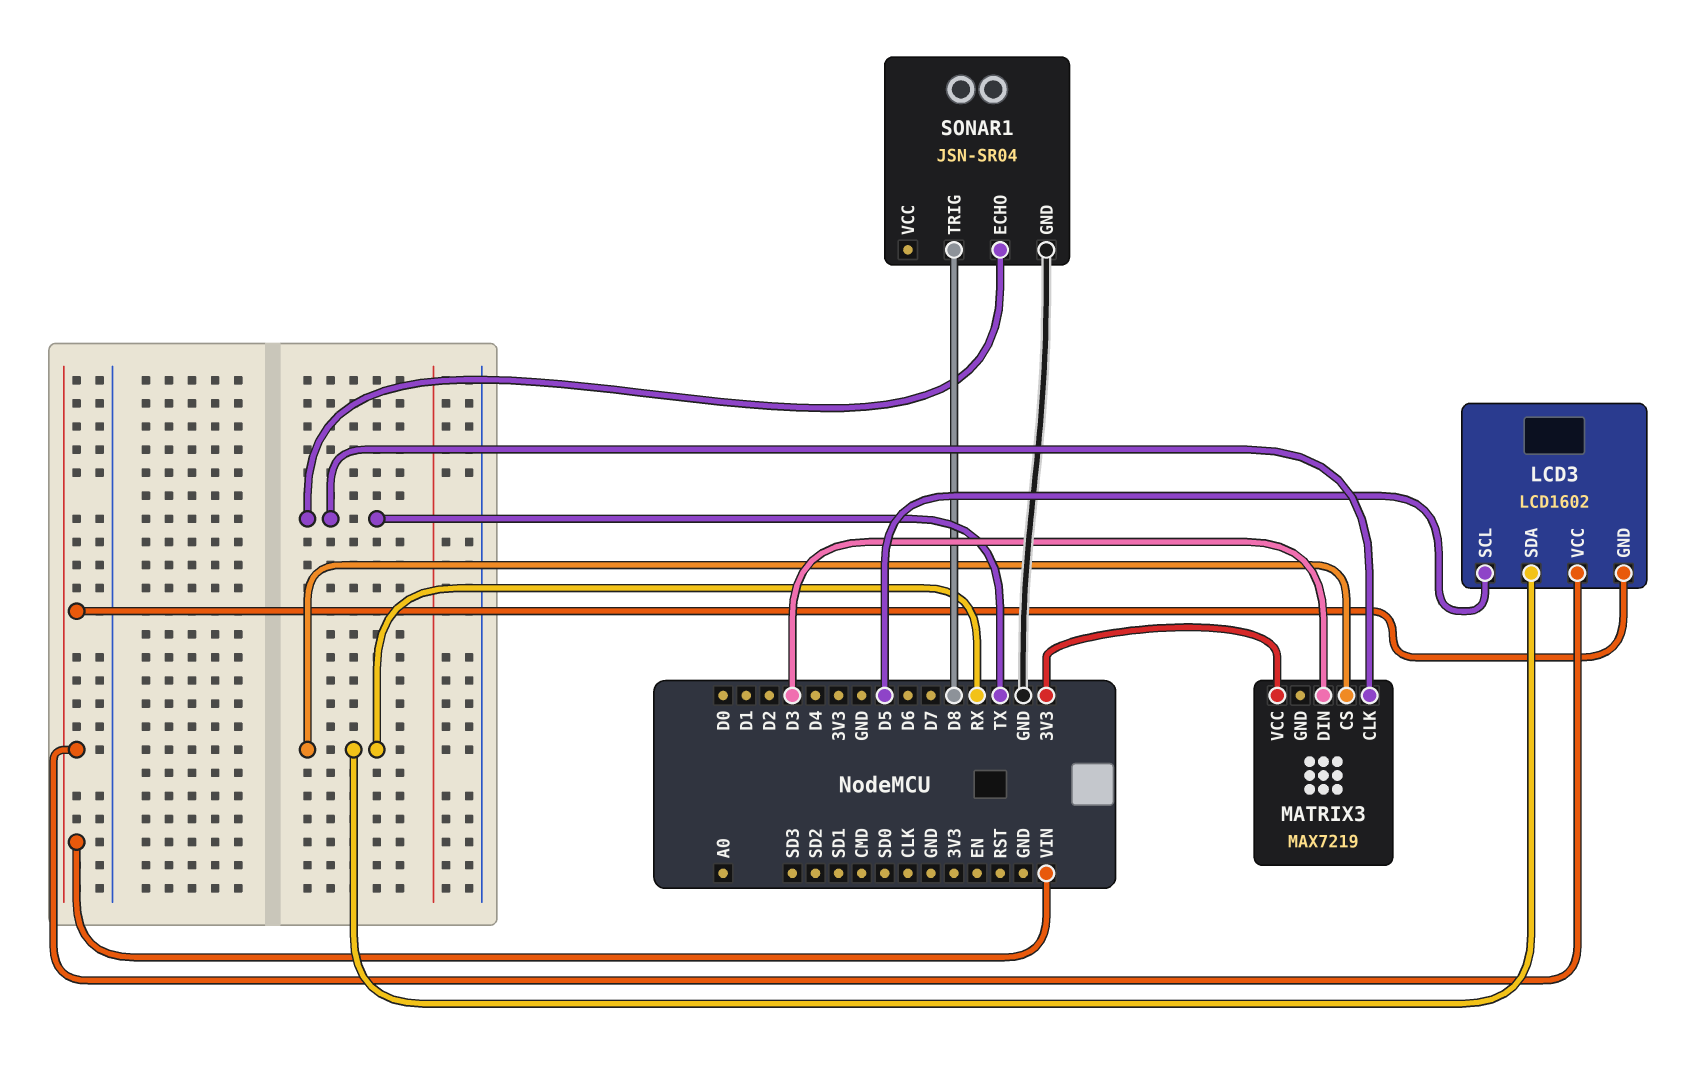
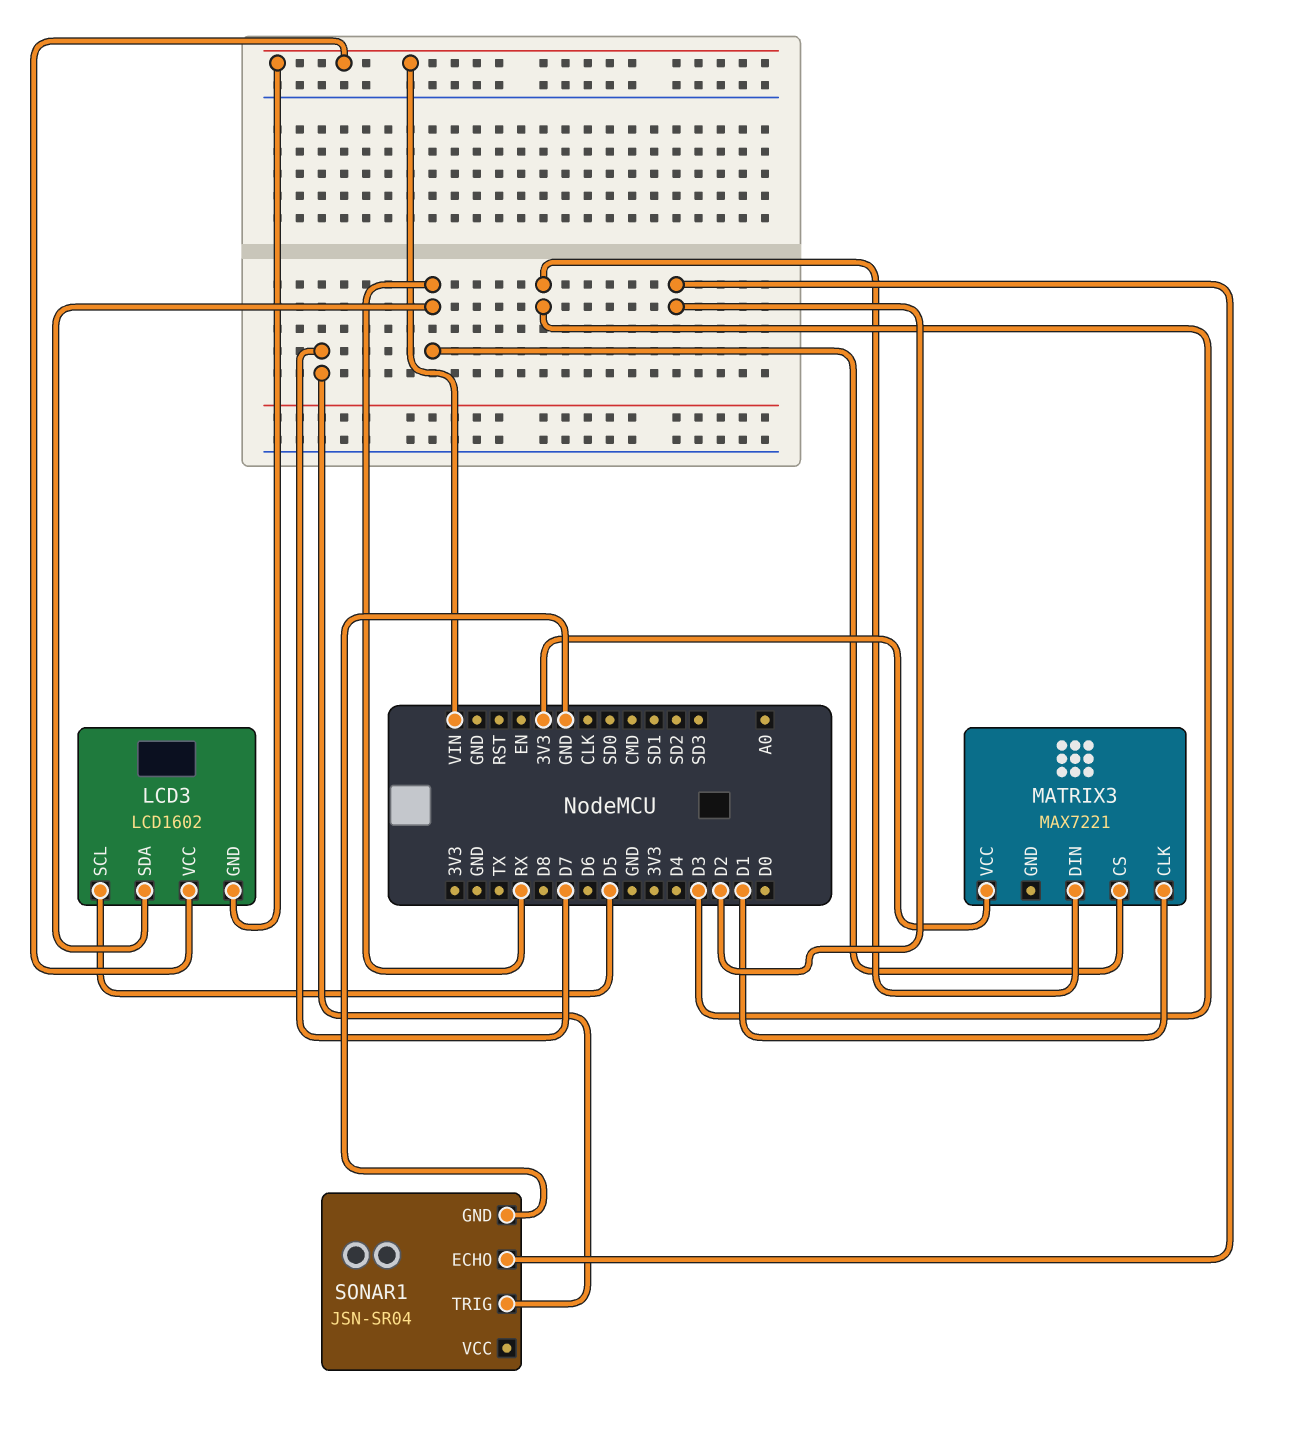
MATRIX3: MAX7219 -> MAX7221
MATRIX3 pin CLK: TX -> D1
SONAR1 pin ECHO: TX -> D2
SONAR1 pin TRIG: D8 -> D7

